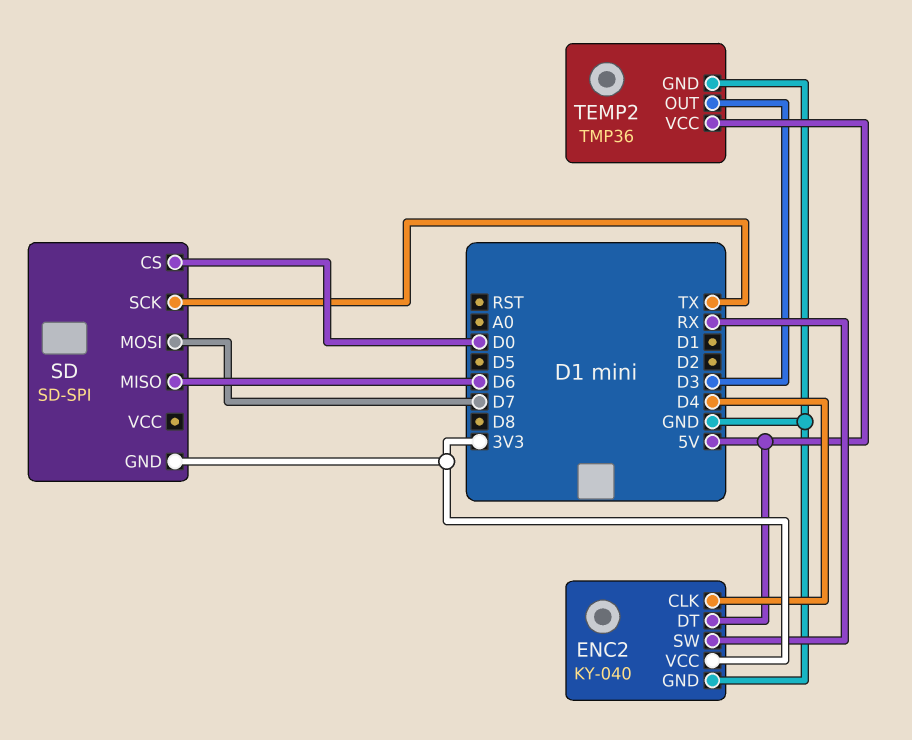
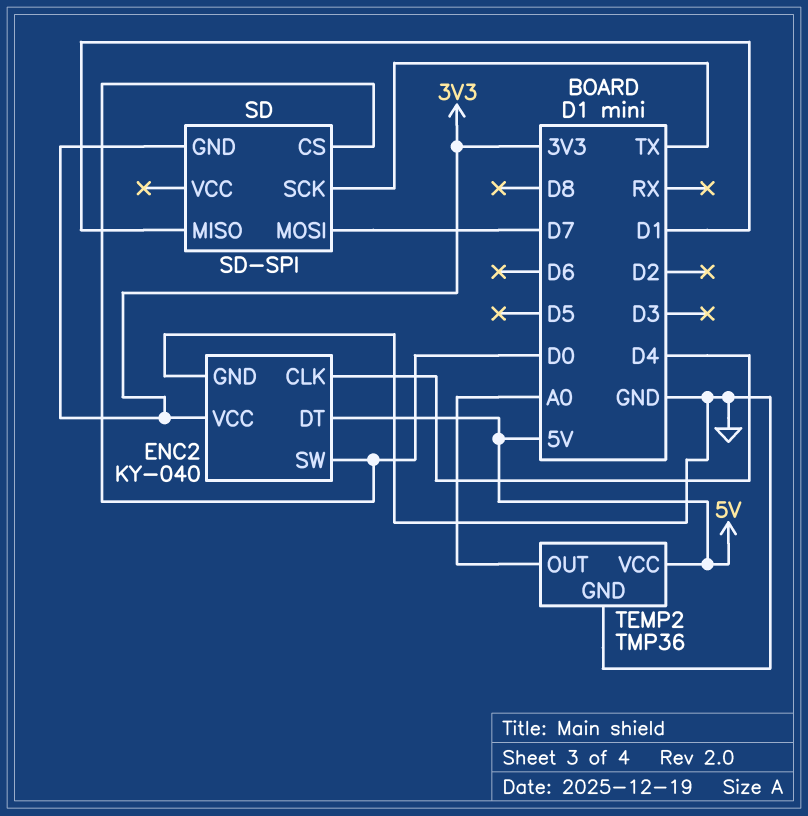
ENC2 pin SW: RX -> D0
SD pin MISO: D6 -> D1
TEMP2 pin OUT: D3 -> A0

